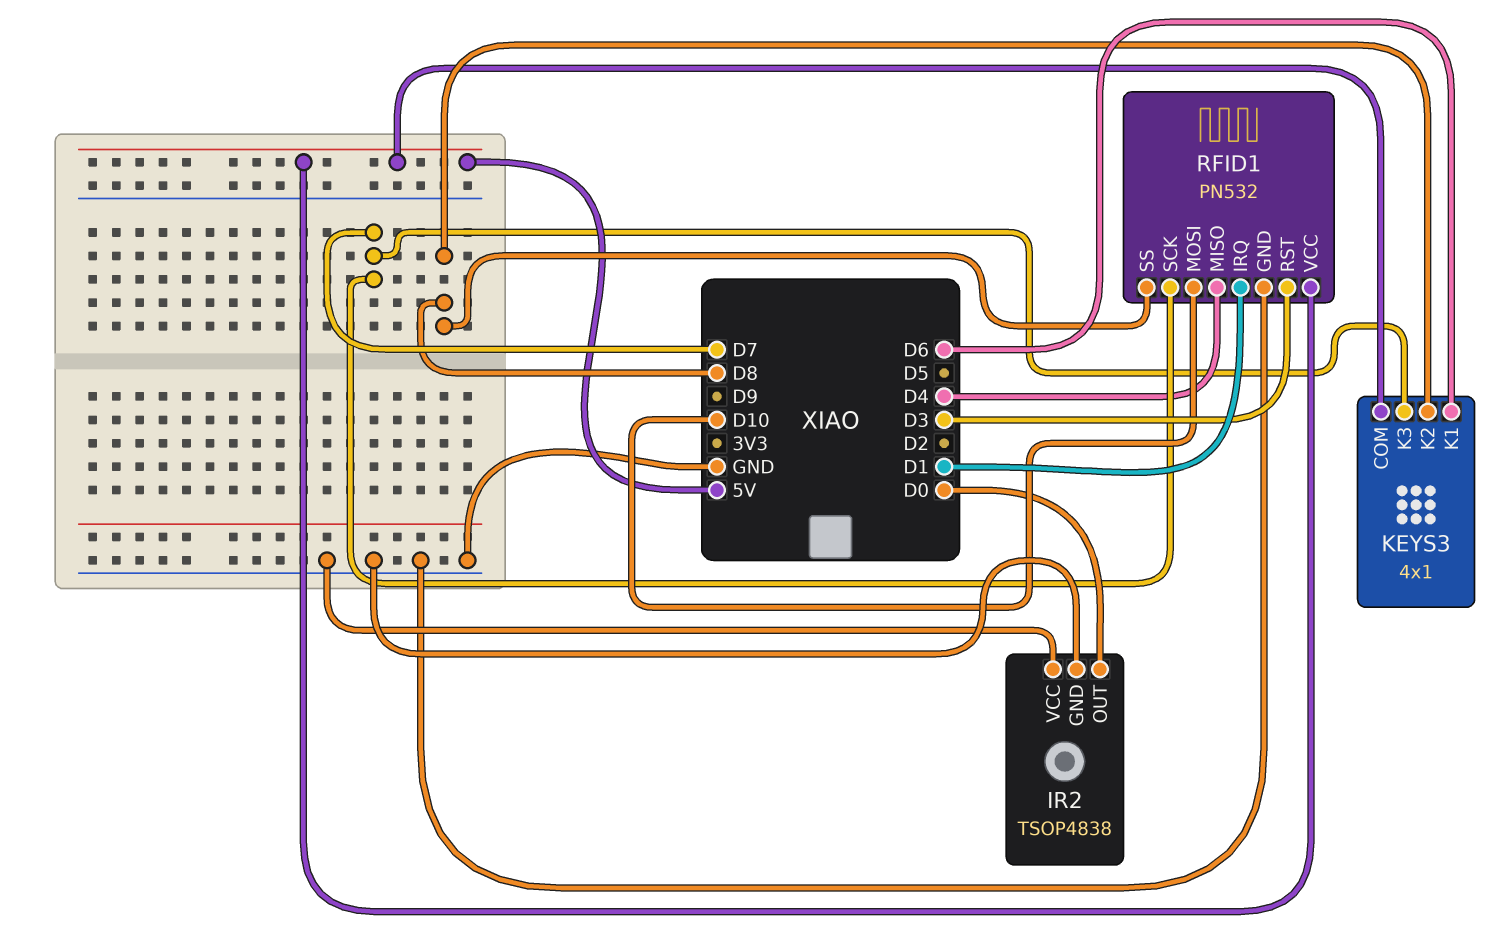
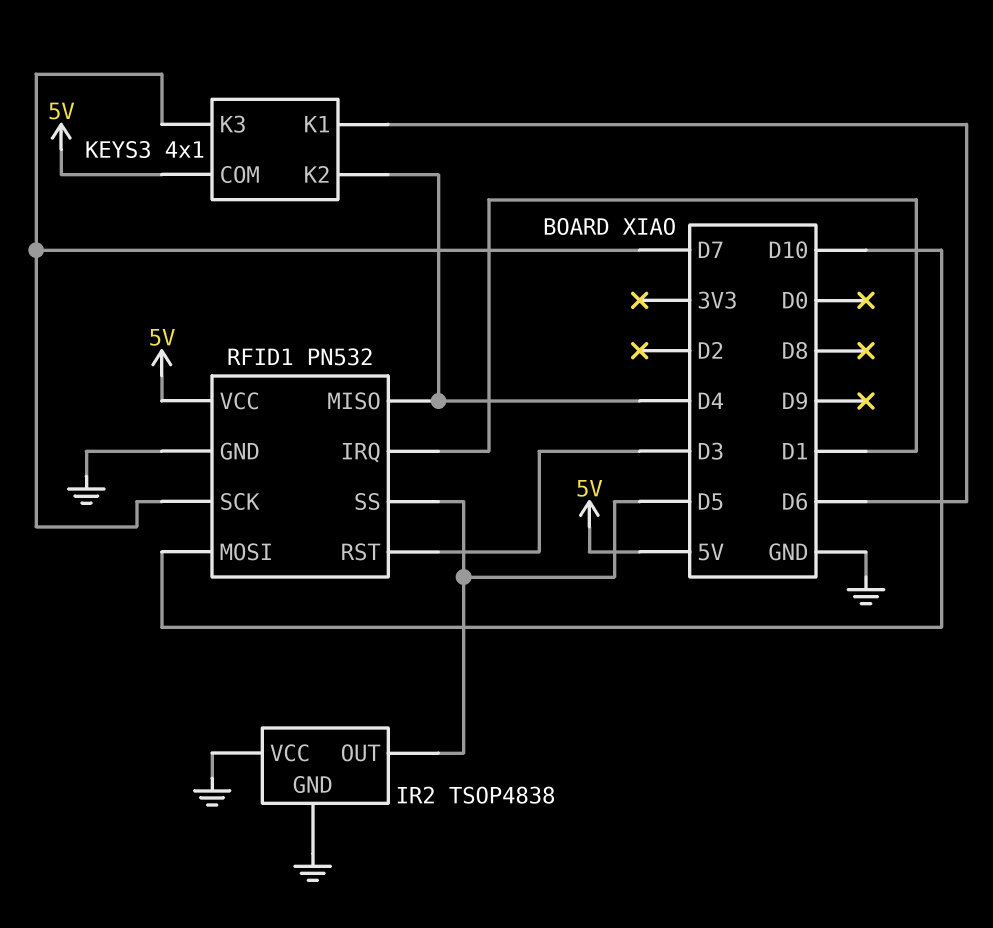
IR2 pin OUT: D0 -> D5
KEYS3 pin K2: D8 -> D4
RFID1 pin SS: D8 -> D5

